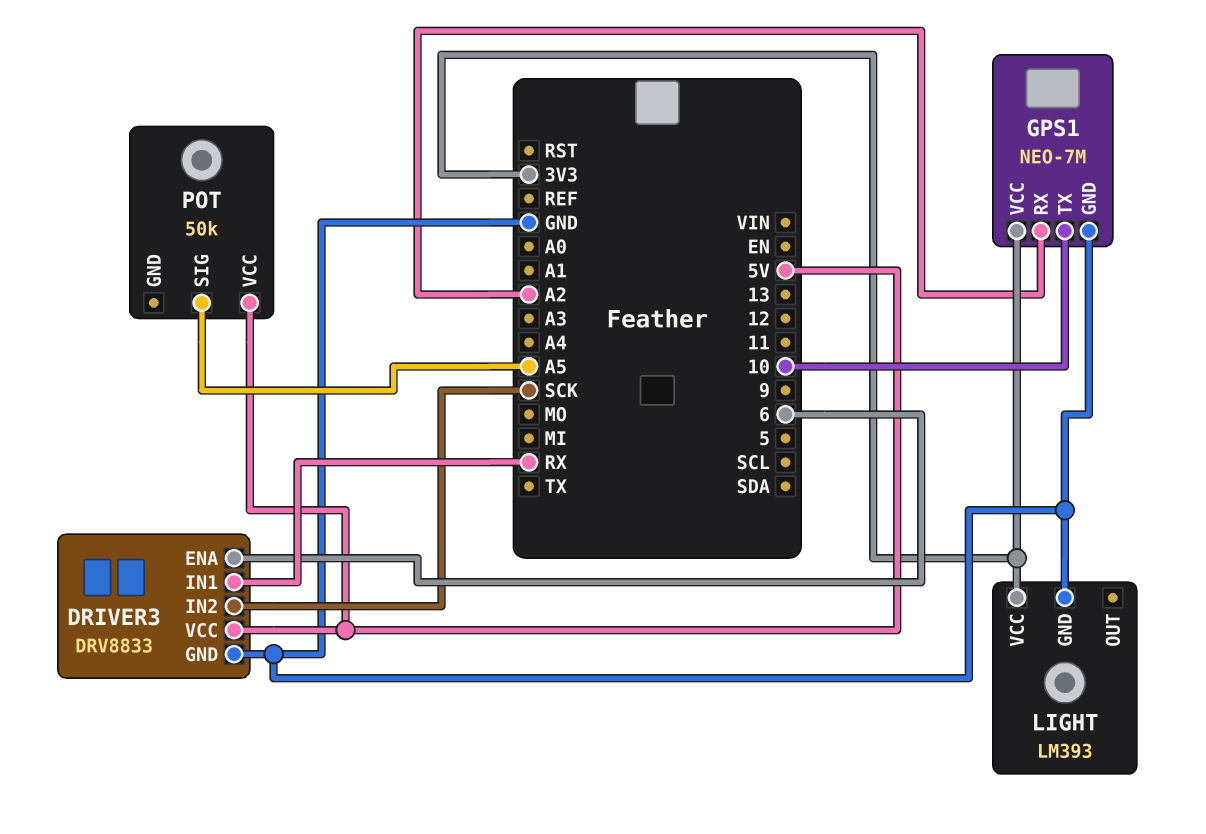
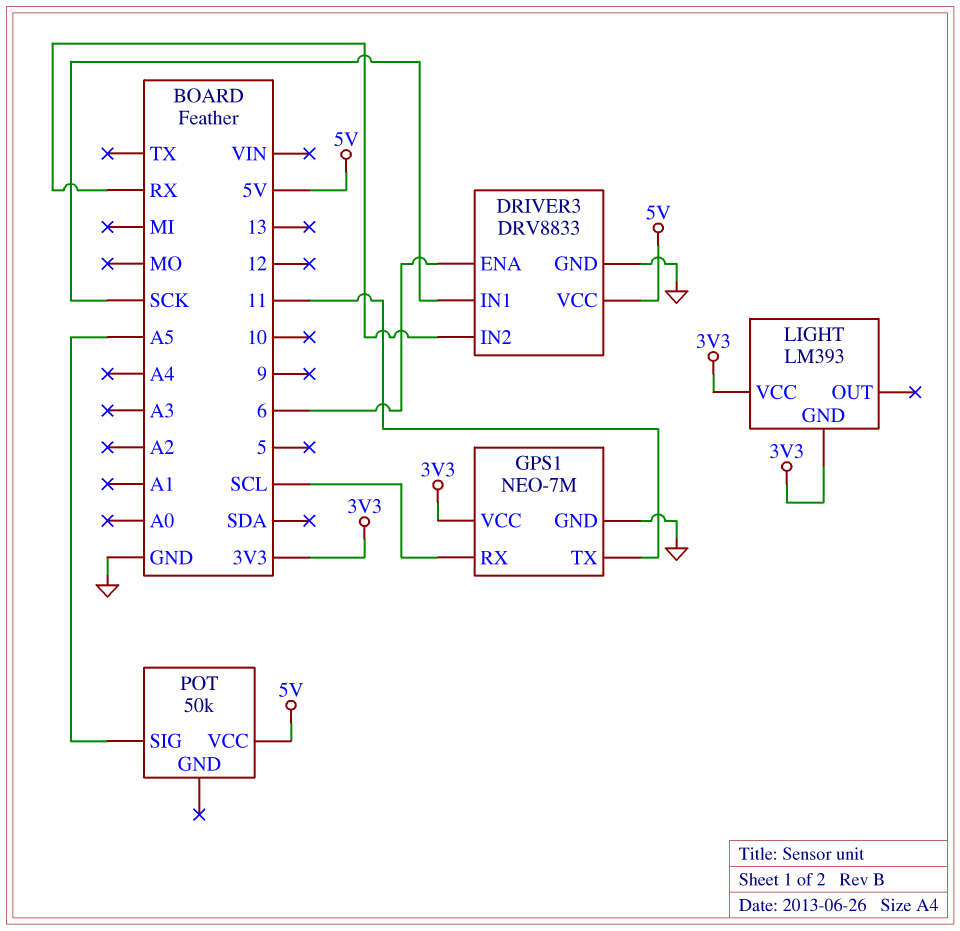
DRIVER3 pin IN1: RX -> SCK
DRIVER3 pin IN2: SCK -> RX
GPS1 pin RX: A2 -> SCL
GPS1 pin TX: 10 -> 11
LIGHT pin GND: GND -> 3V3

